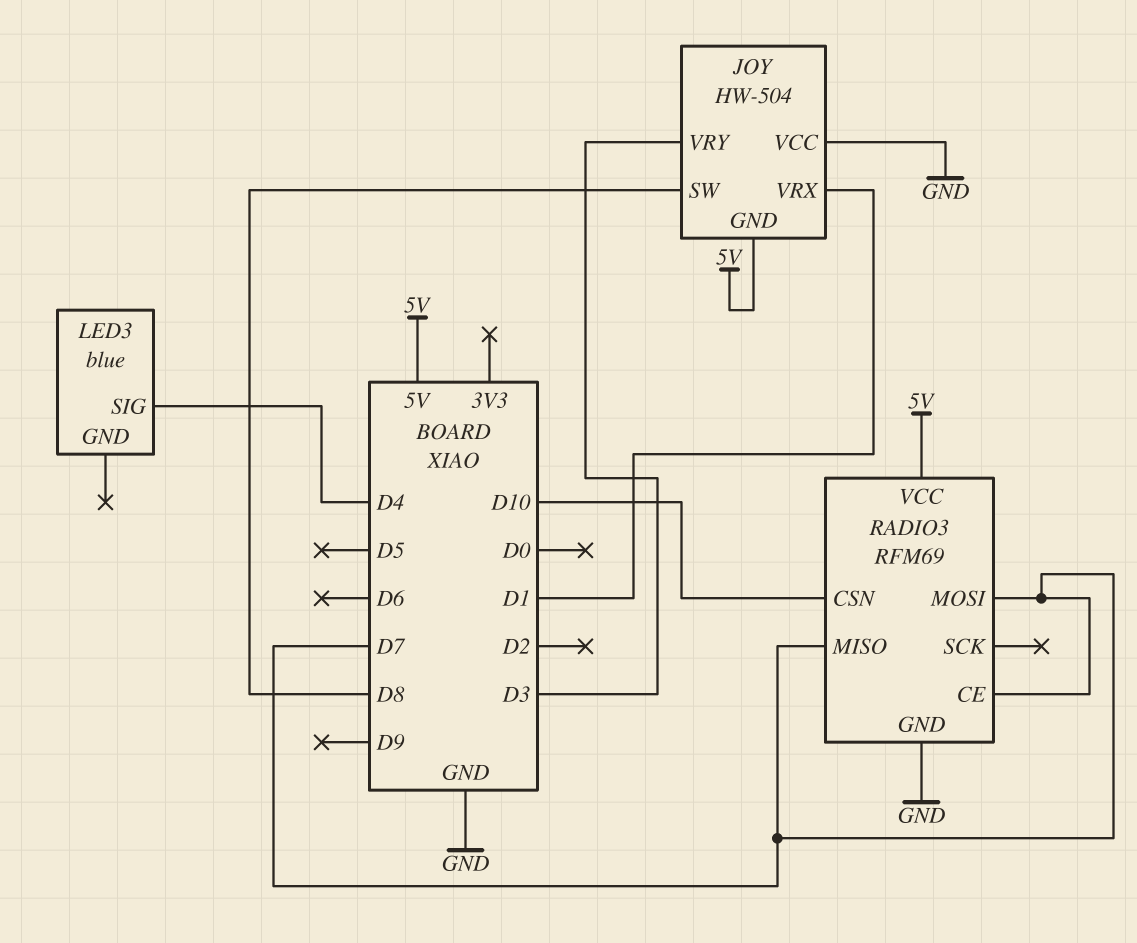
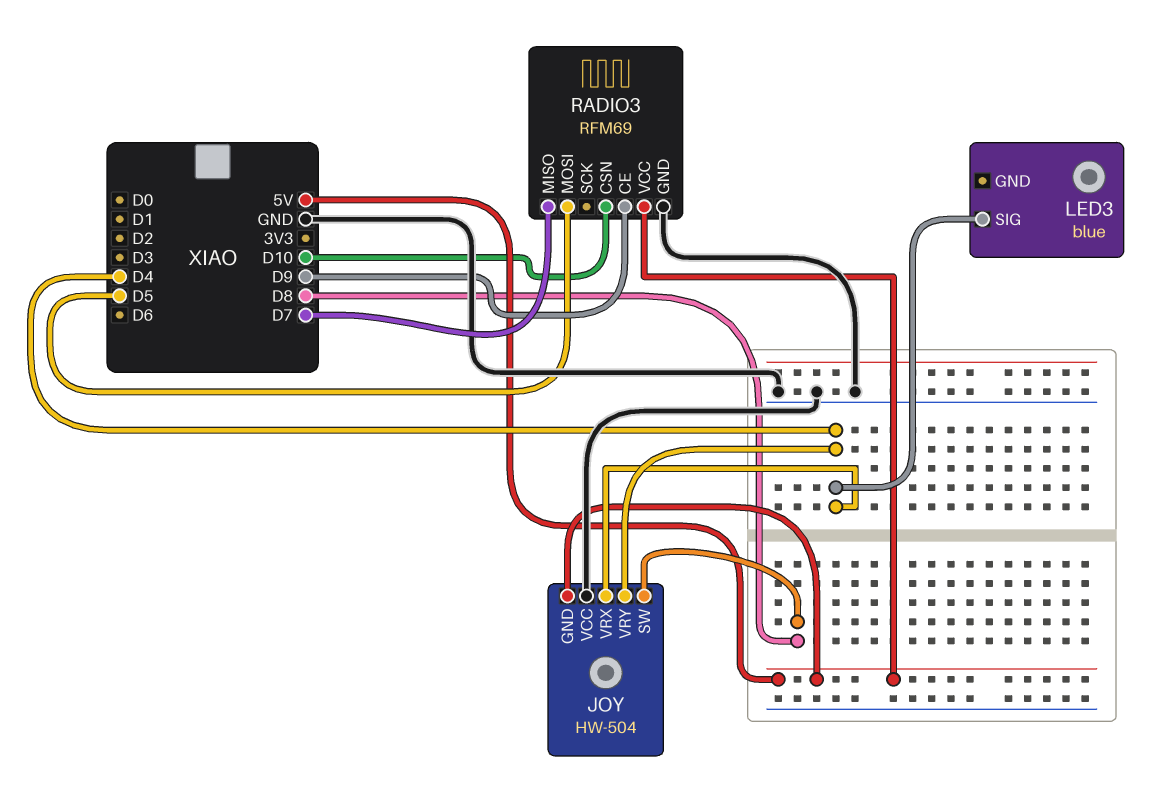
JOY pin VRX: D1 -> D4
JOY pin VRY: D3 -> D4
RADIO3 pin CE: D7 -> D9
RADIO3 pin MOSI: D7 -> D5

